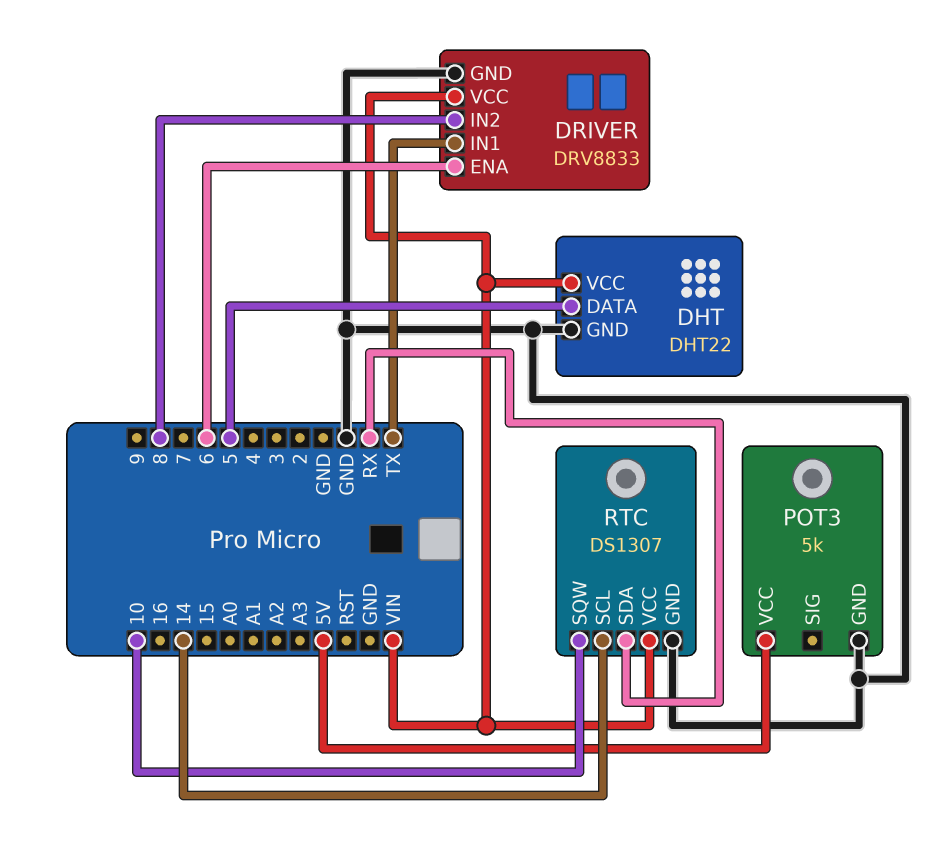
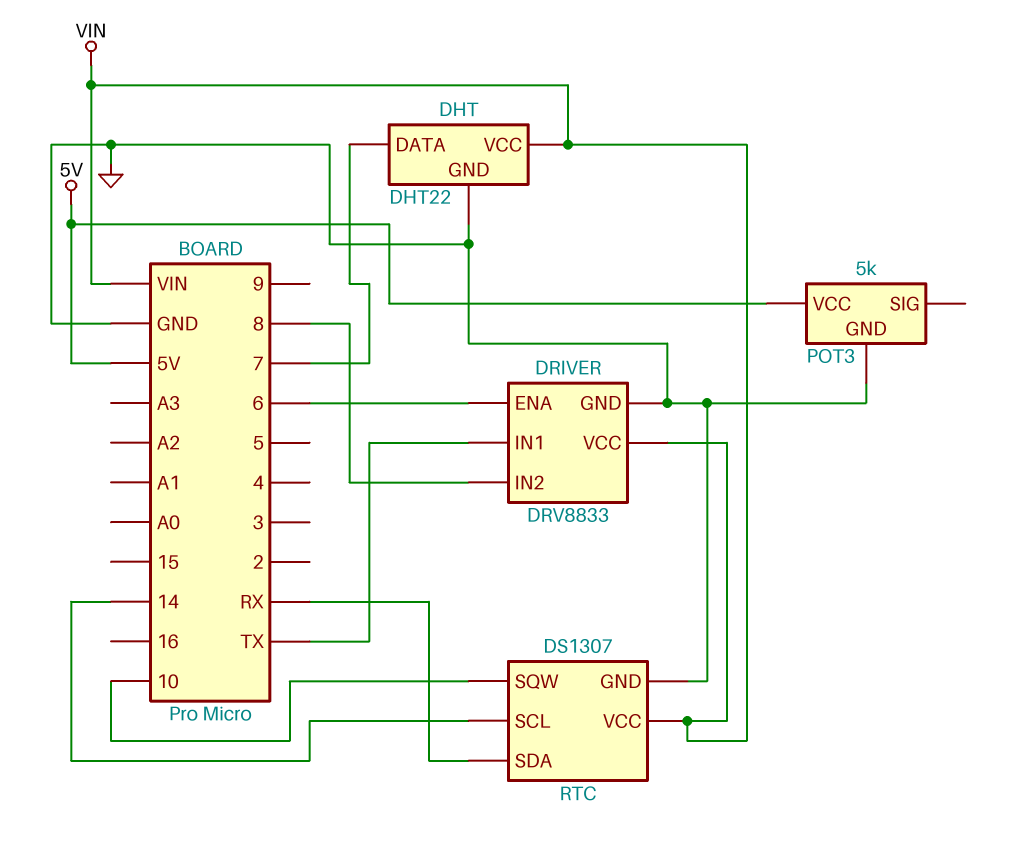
DHT pin DATA: 5 -> 7

